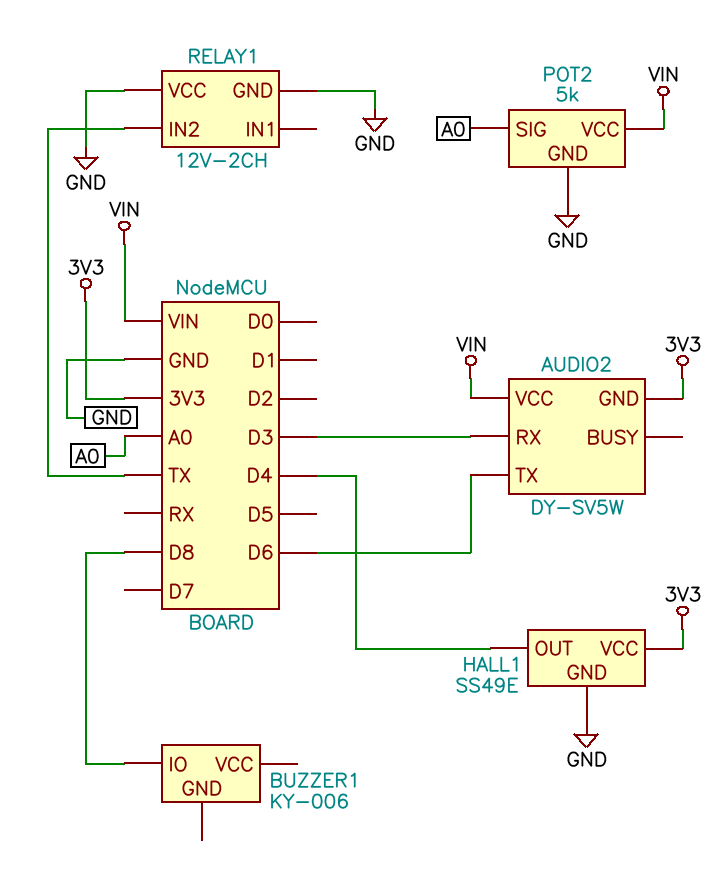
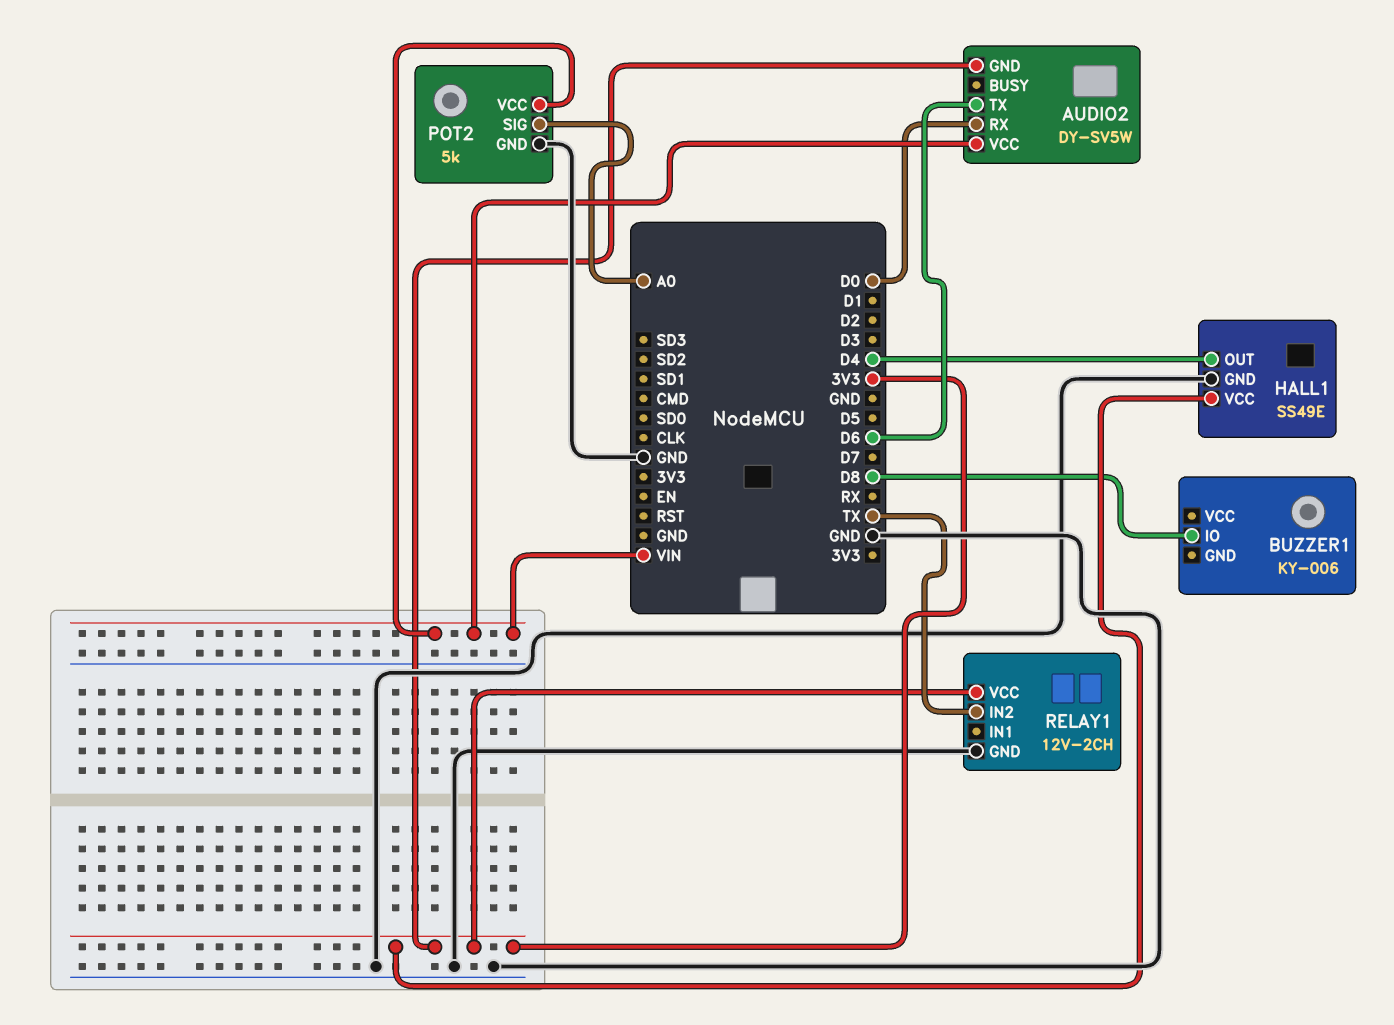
AUDIO2 pin RX: D3 -> D0
RELAY1 pin VCC: GND -> 3V3

